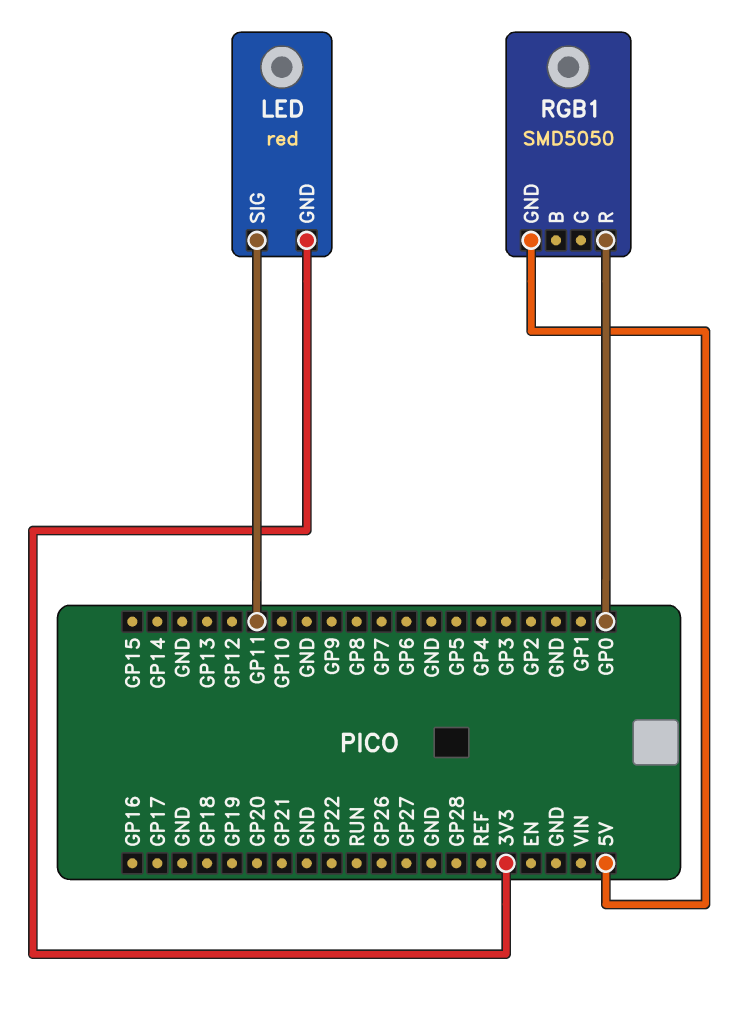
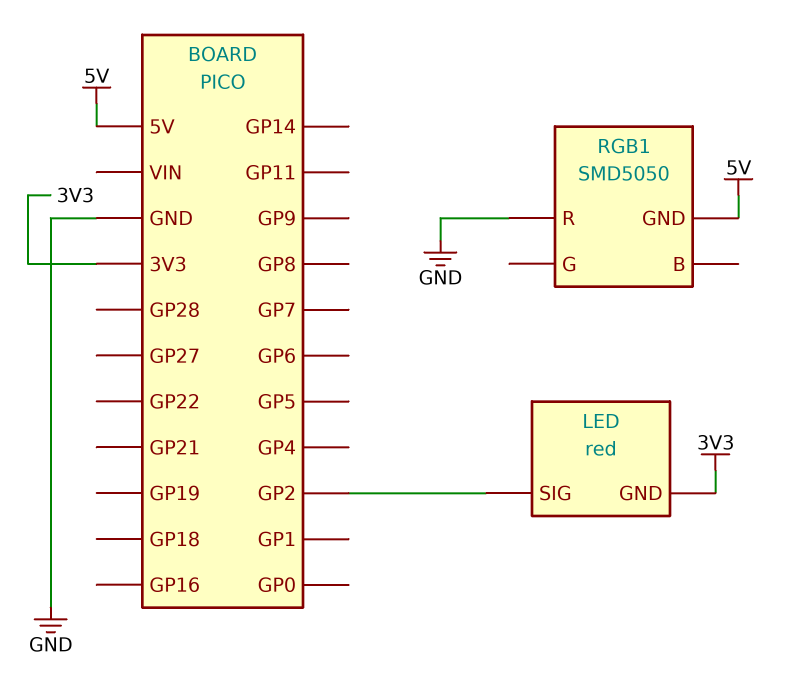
LED pin SIG: GP11 -> GP2
RGB1 pin R: GP0 -> GND

